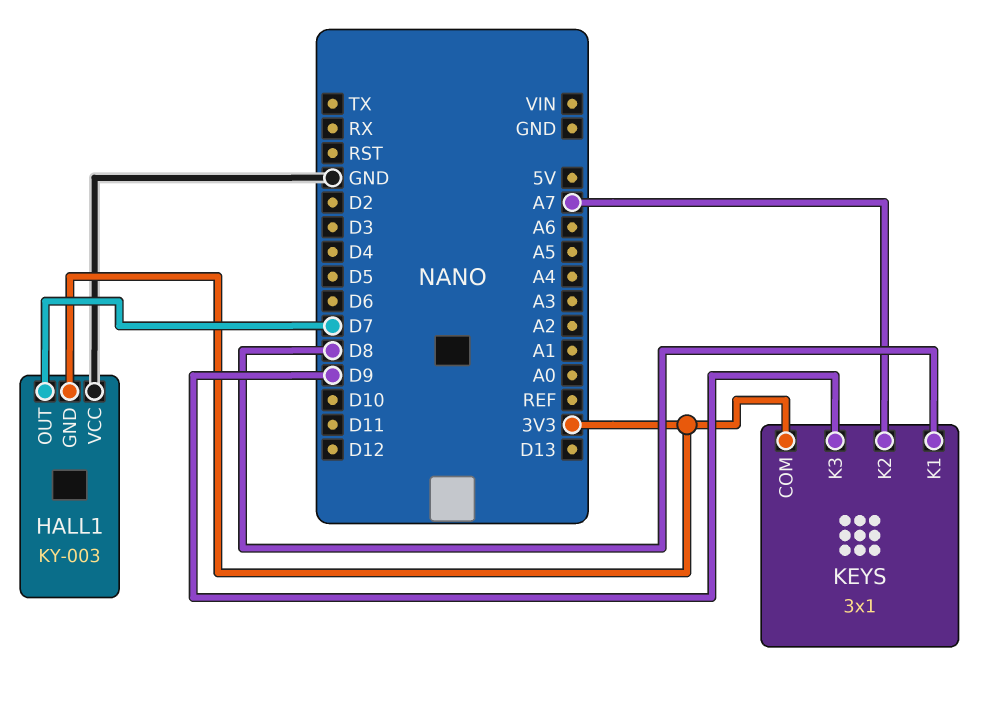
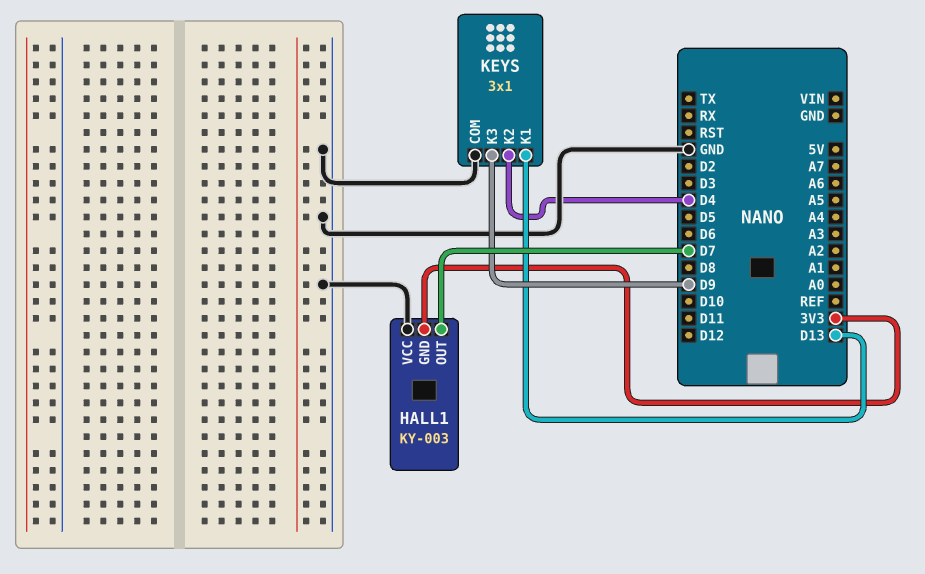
KEYS pin COM: 3V3 -> GND
KEYS pin K1: D8 -> D13
KEYS pin K2: A7 -> D4

